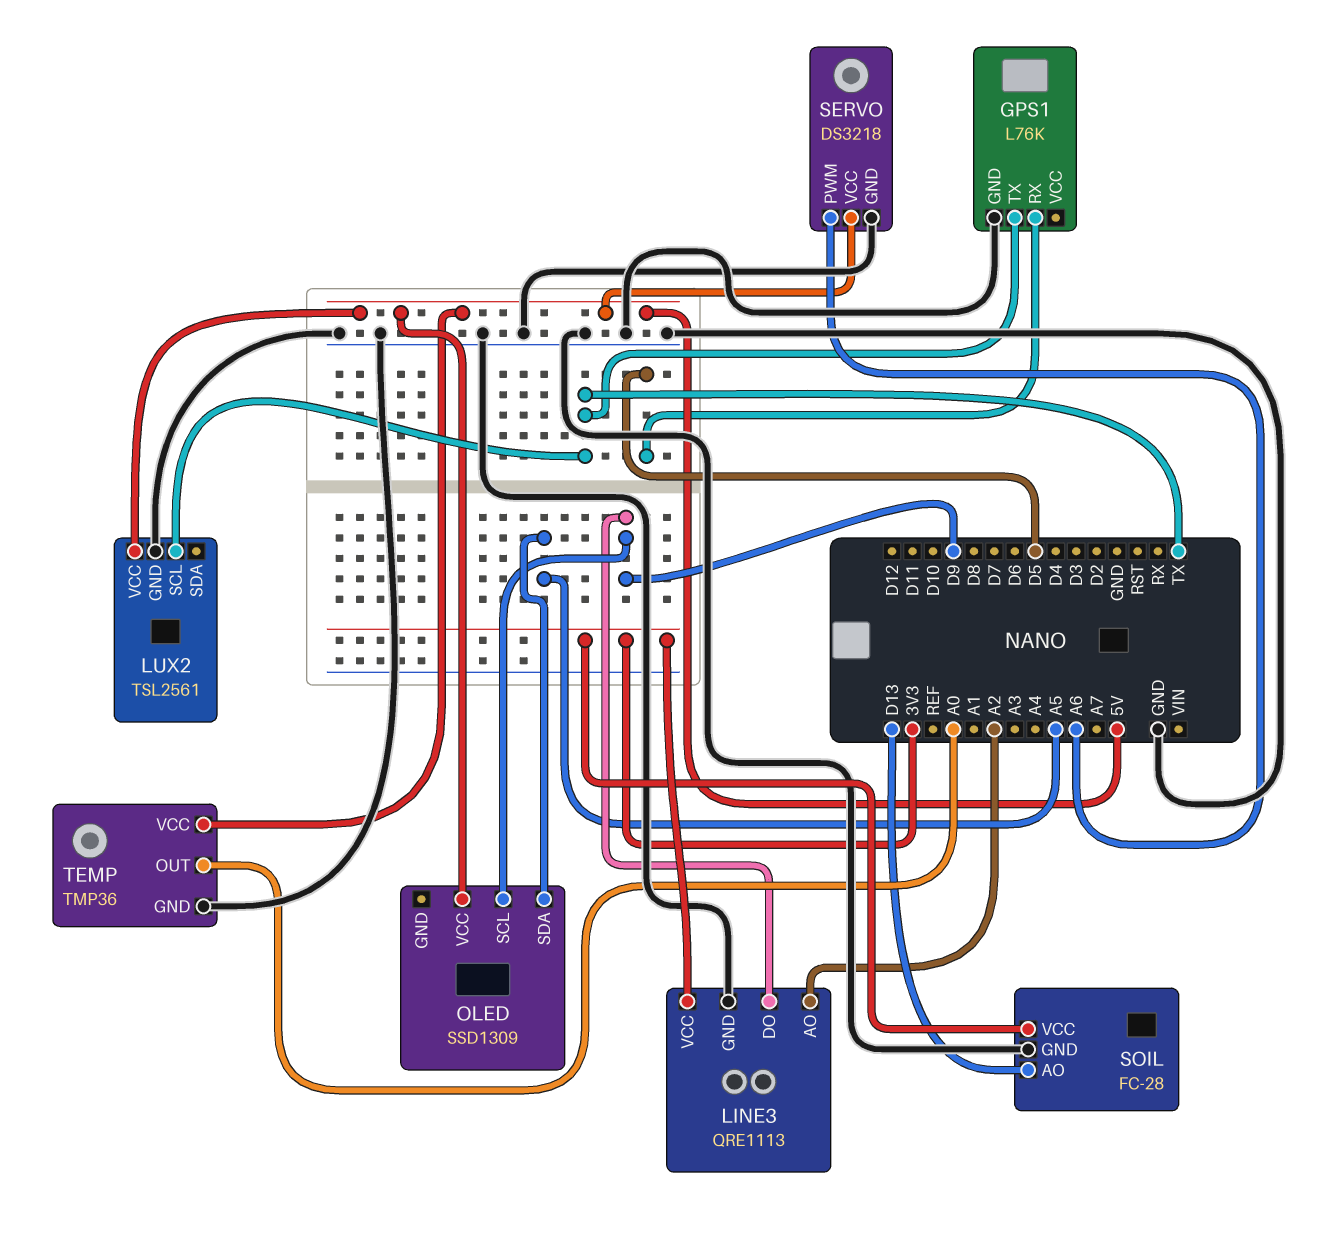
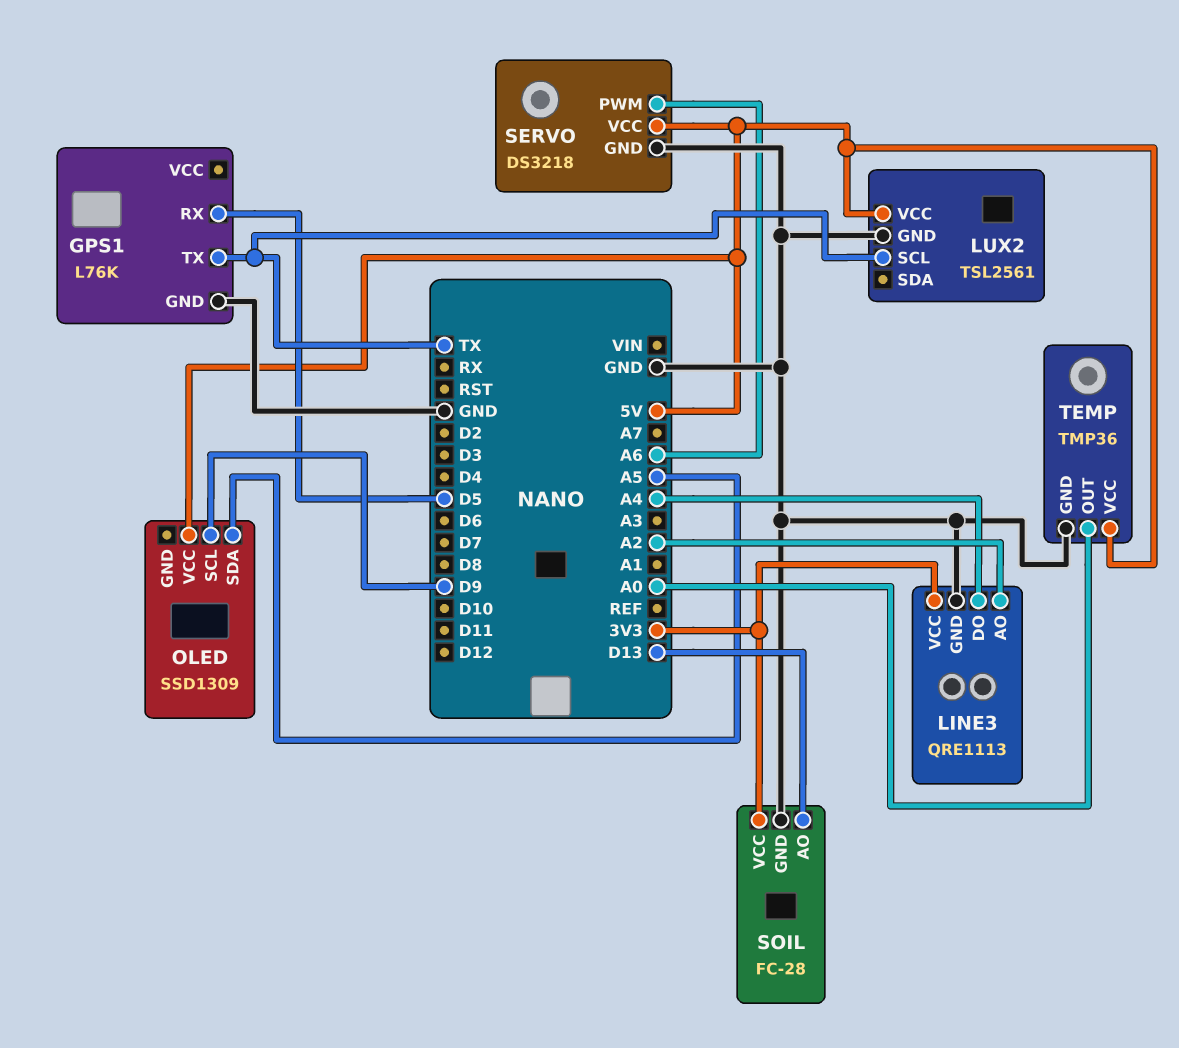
LINE3 pin DO: D9 -> A4

